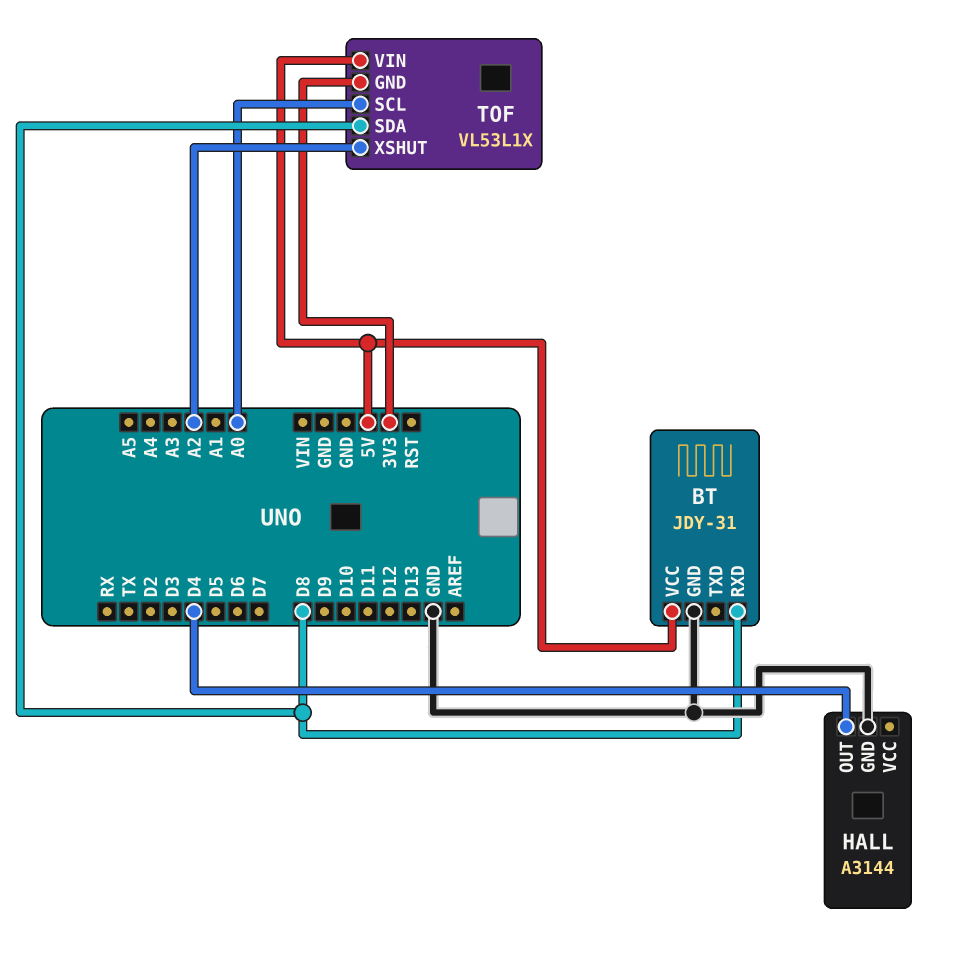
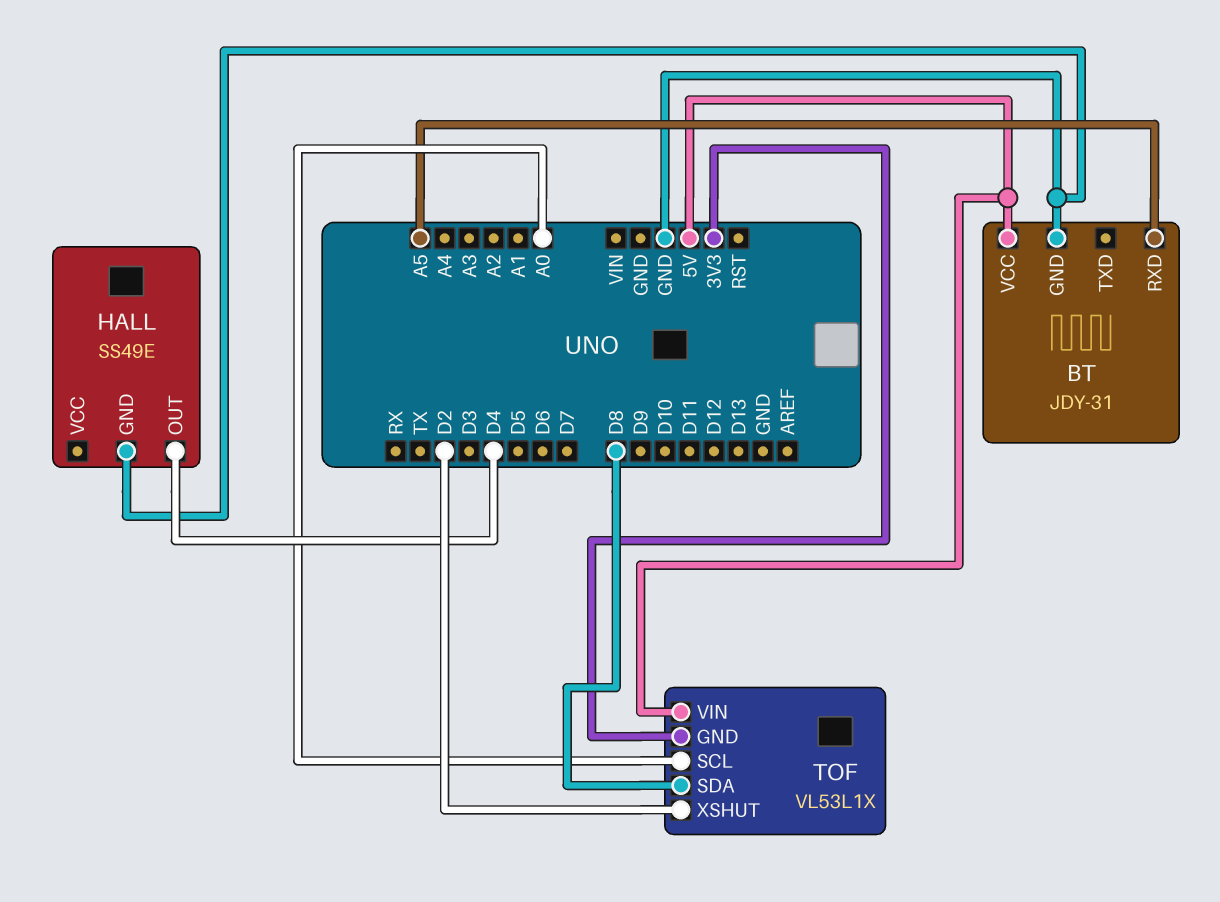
BT pin RXD: D8 -> A5
HALL: A3144 -> SS49E
TOF pin XSHUT: A2 -> D2

